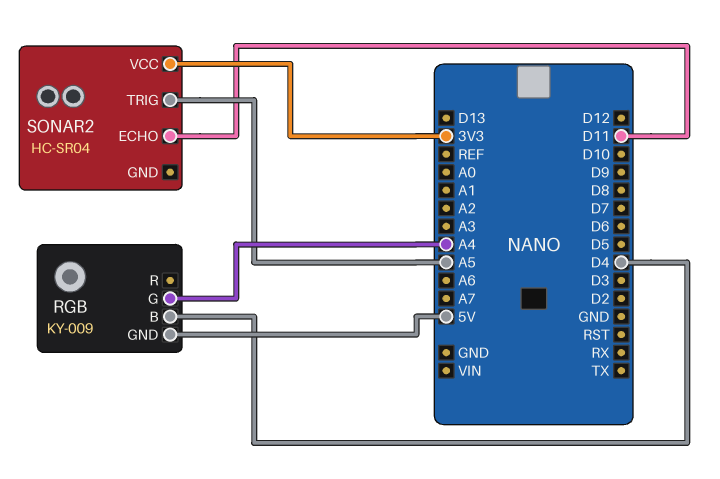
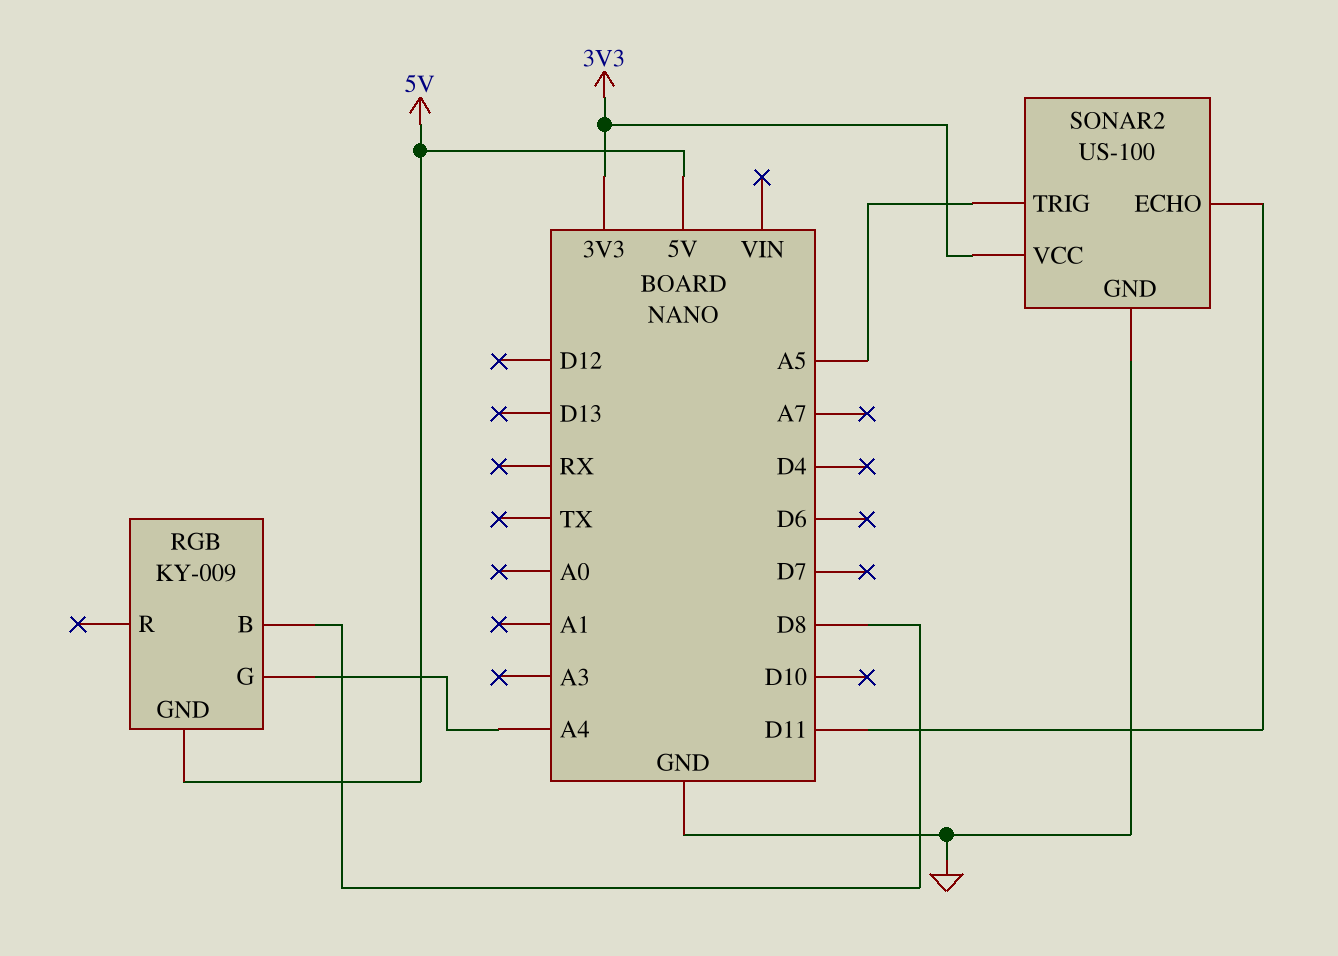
RGB pin B: D4 -> D8
SONAR2: HC-SR04 -> US-100
SONAR2 pin GND: none -> GND

